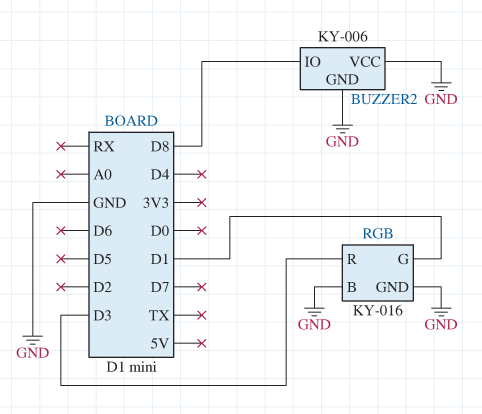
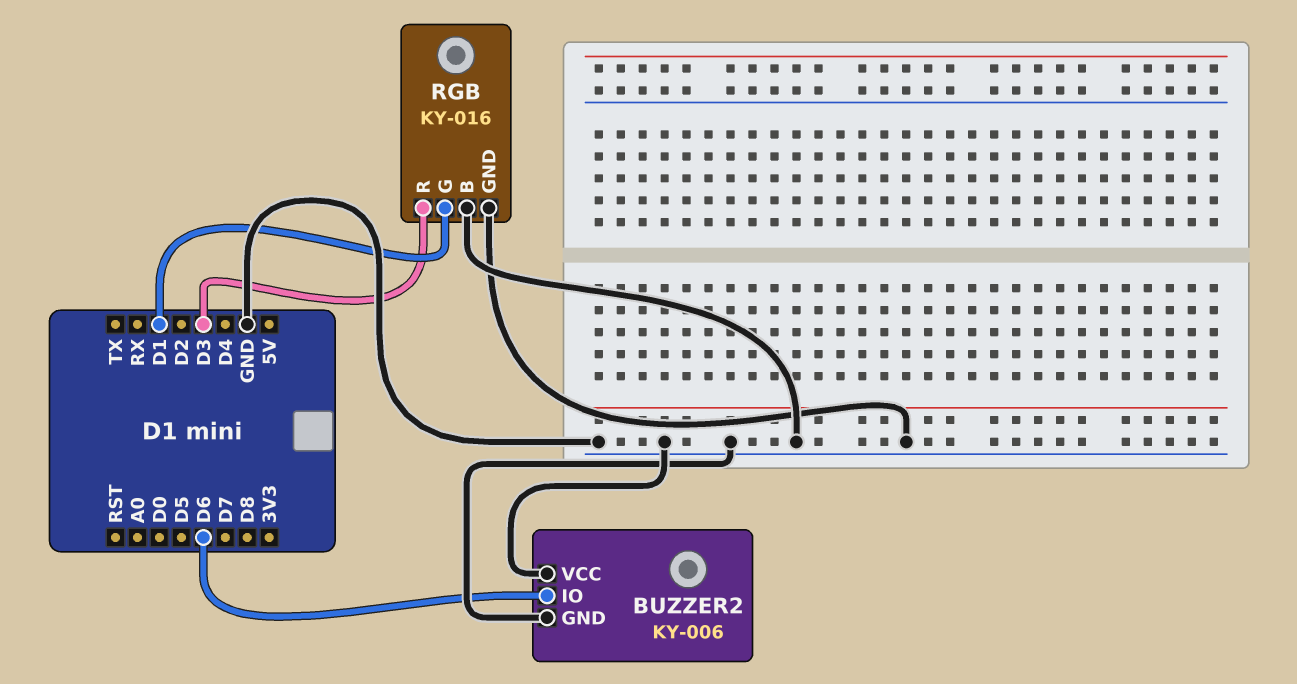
BUZZER2 pin IO: D8 -> D6

